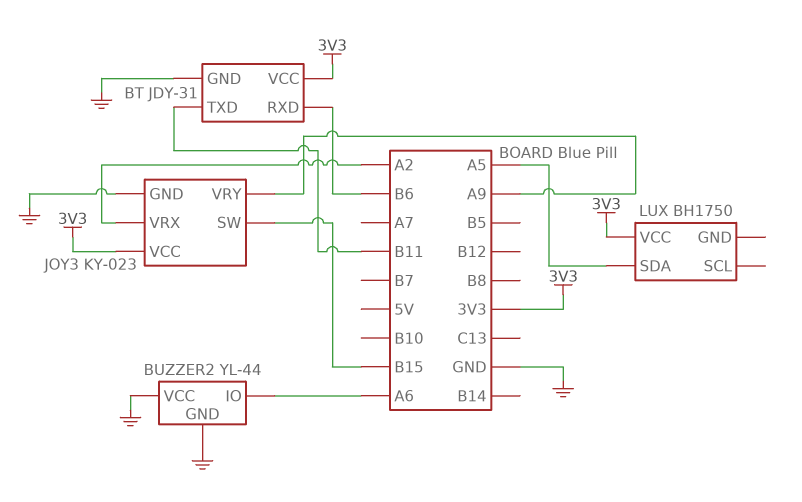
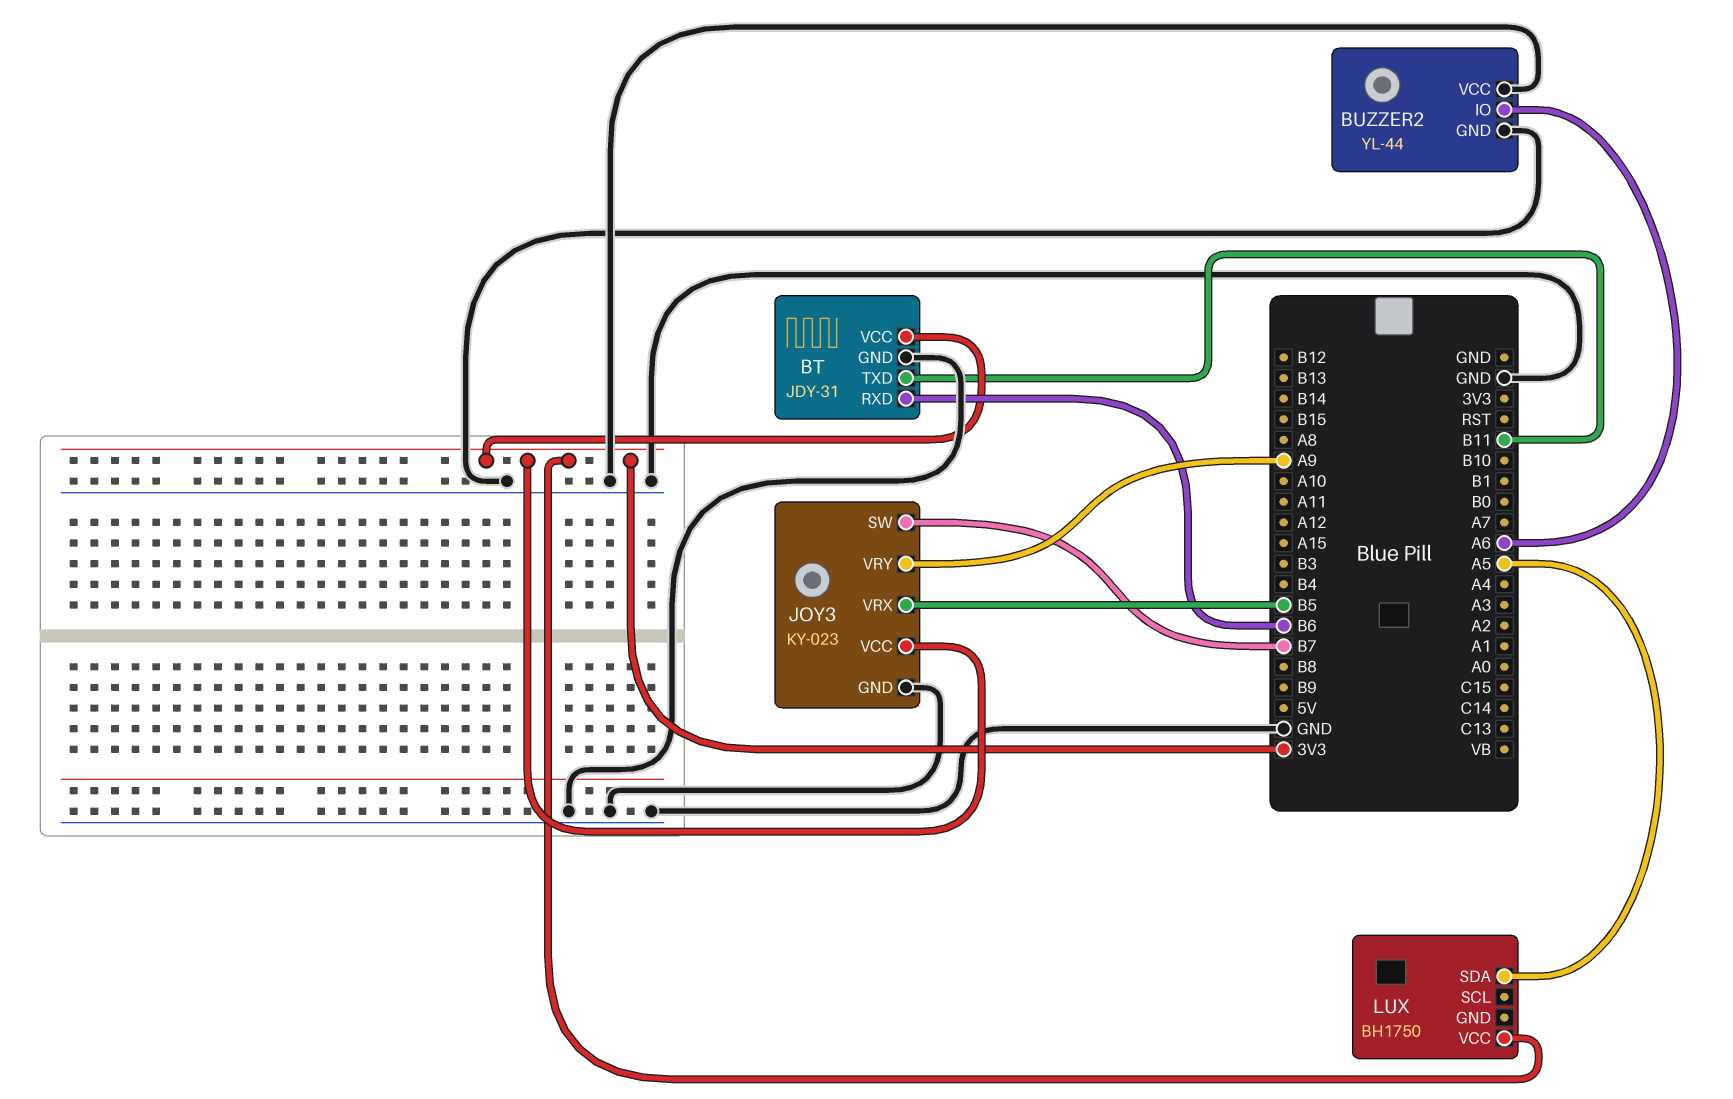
JOY3 pin SW: B15 -> B7
JOY3 pin VRX: A2 -> B5

